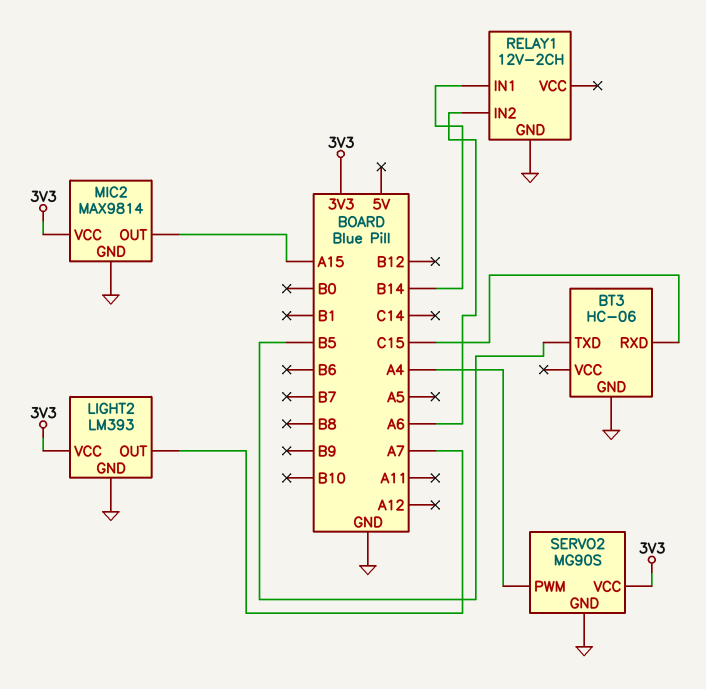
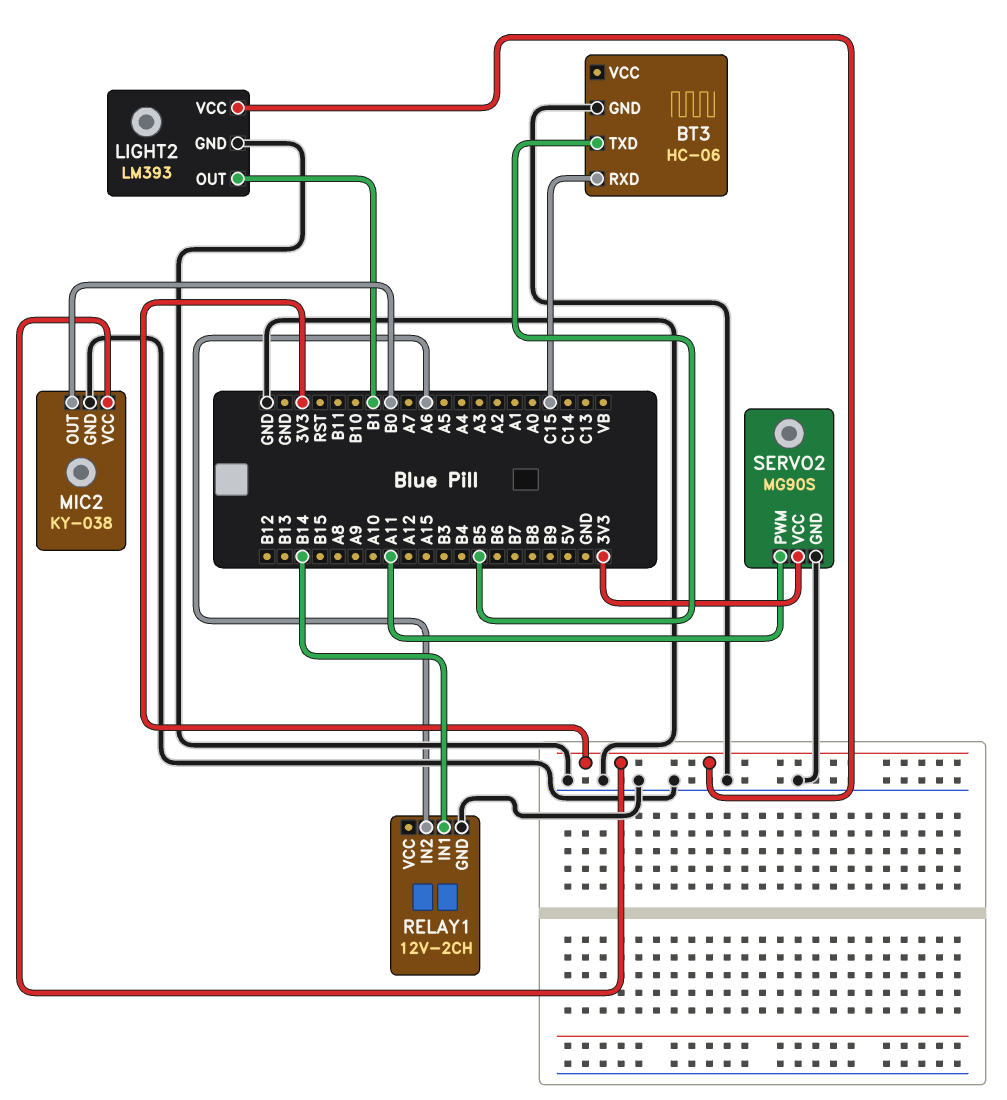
LIGHT2 pin OUT: A7 -> B1
MIC2: MAX9814 -> KY-038
MIC2 pin OUT: A15 -> B0
SERVO2 pin PWM: A4 -> A11

